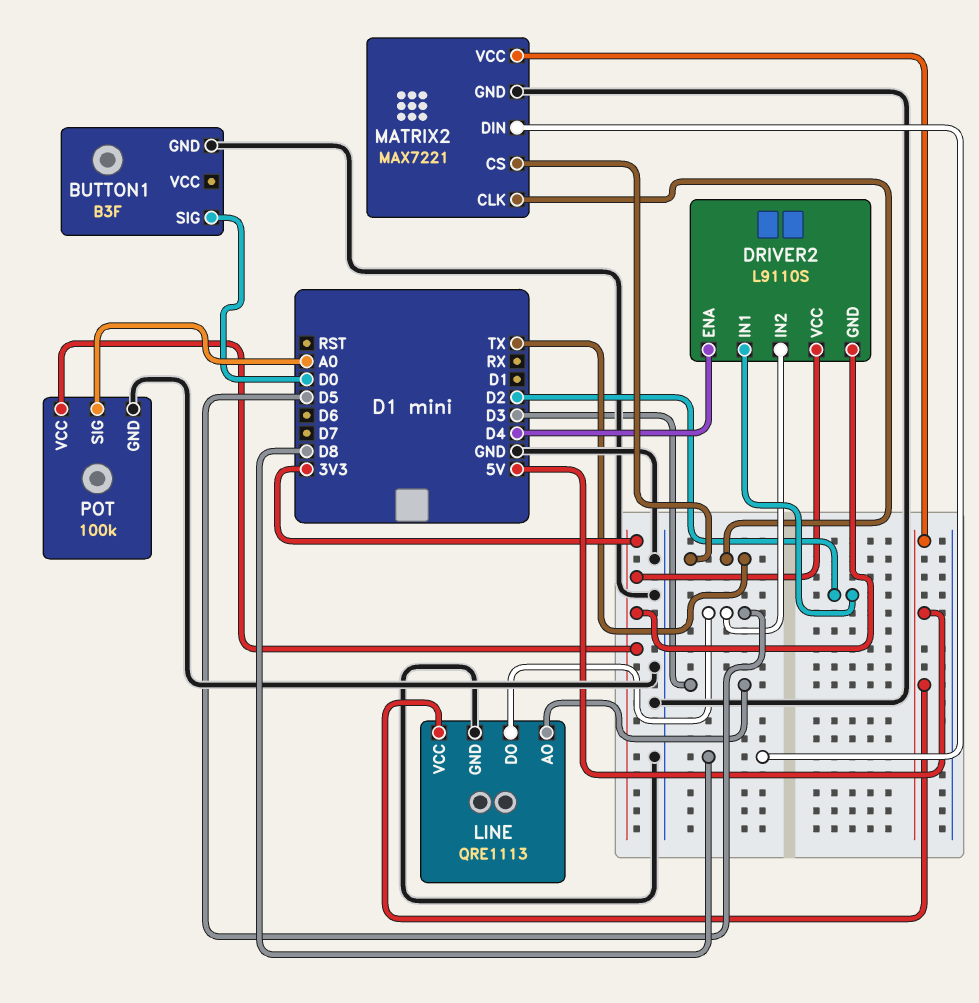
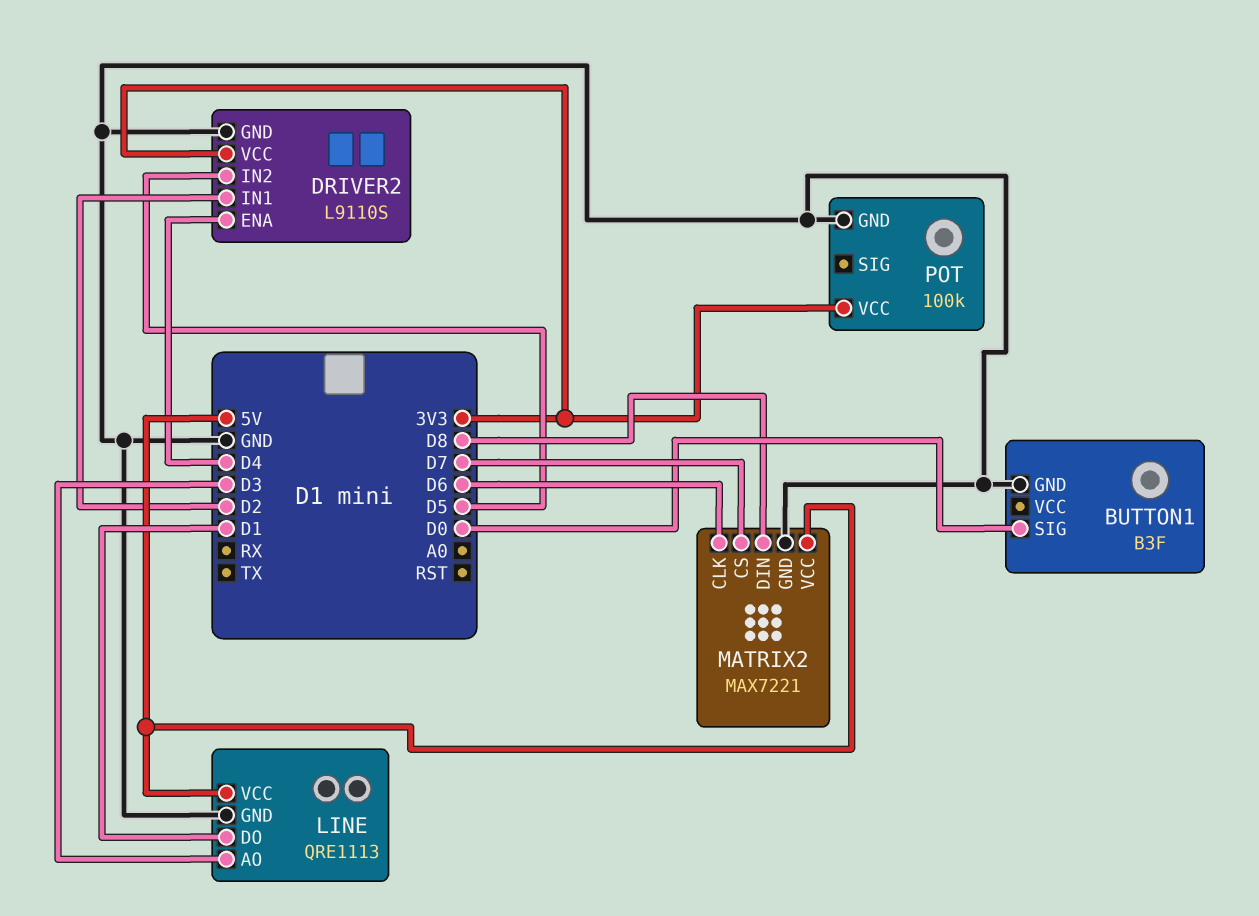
DRIVER2 pin GND: 3V3 -> GND
LINE pin DO: D5 -> D1
MATRIX2 pin CLK: TX -> D6
MATRIX2 pin CS: TX -> D7
POT pin SIG: A0 -> none

